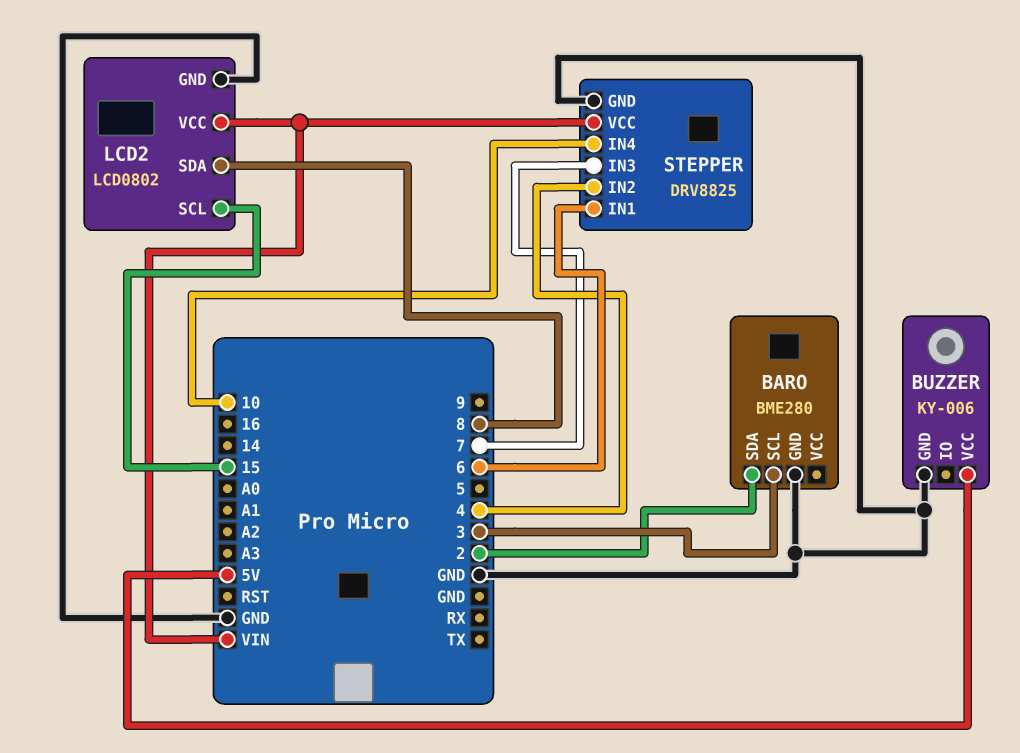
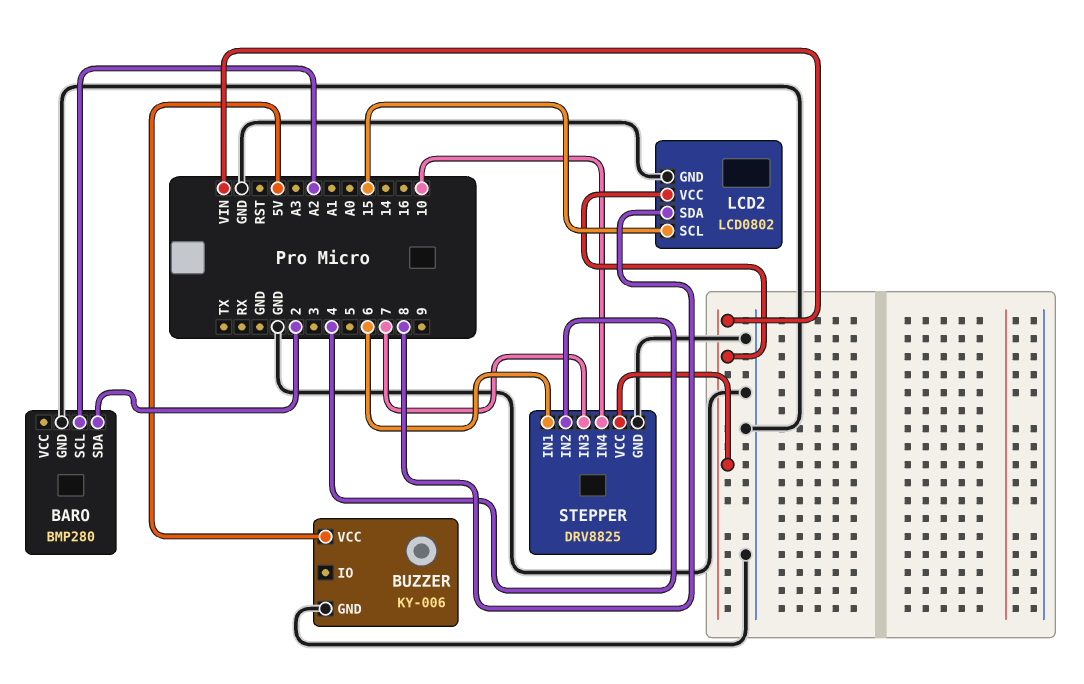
BARO: BME280 -> BMP280
BARO pin SCL: 3 -> A2

